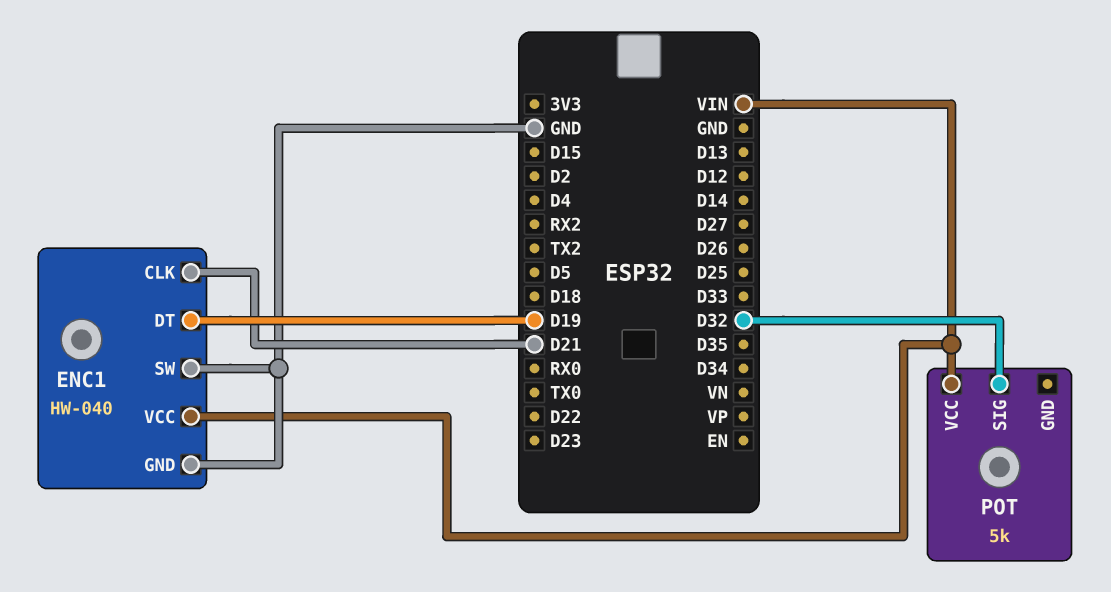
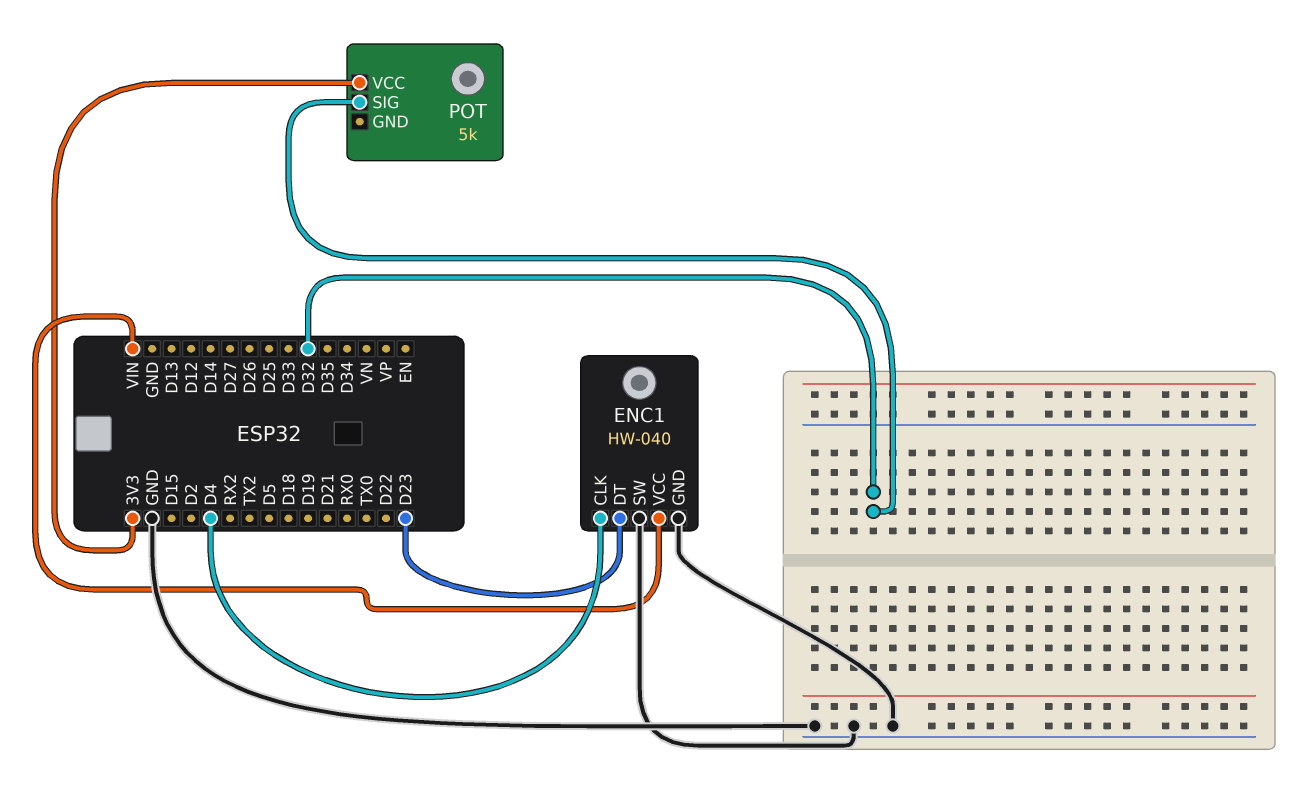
ENC1 pin CLK: D21 -> D4
ENC1 pin DT: D19 -> D23
POT pin VCC: VIN -> 3V3

